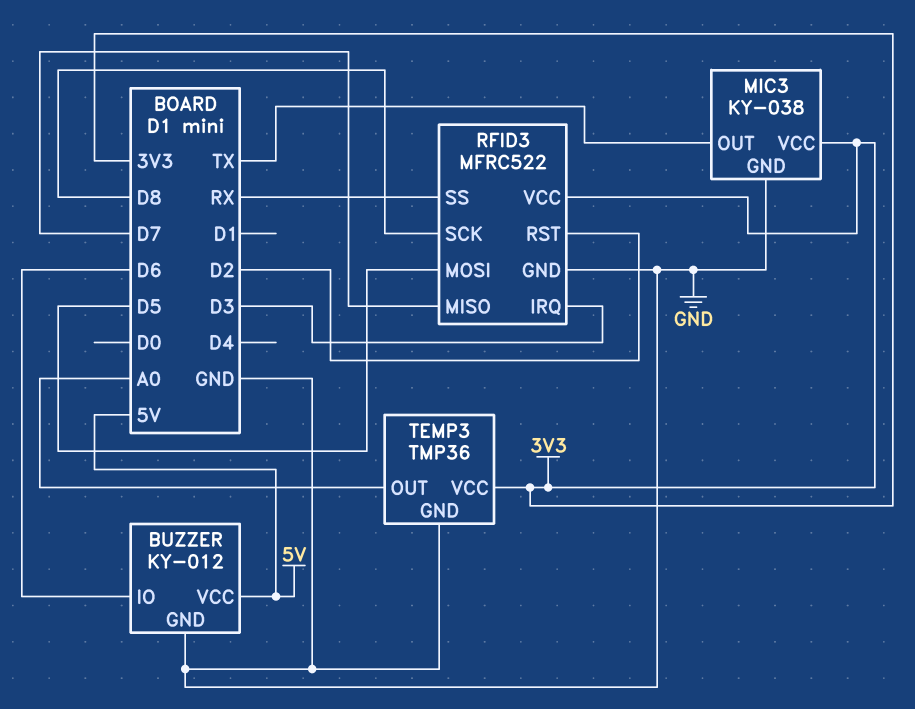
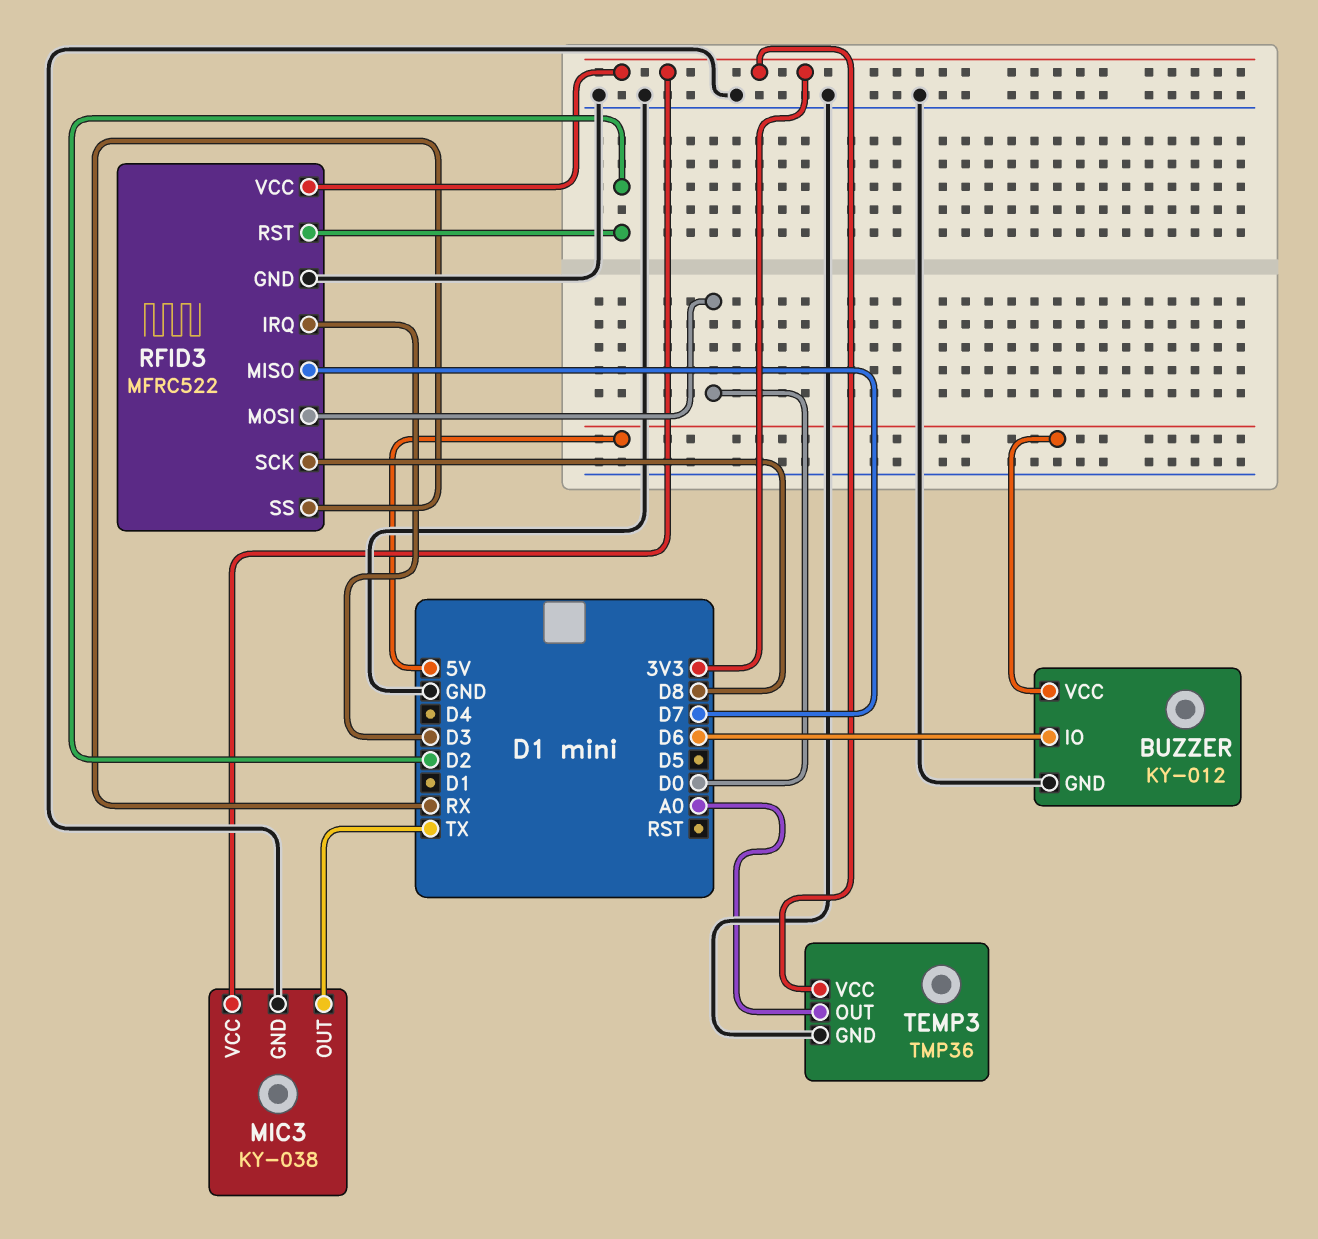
RFID3 pin MOSI: D5 -> D0

